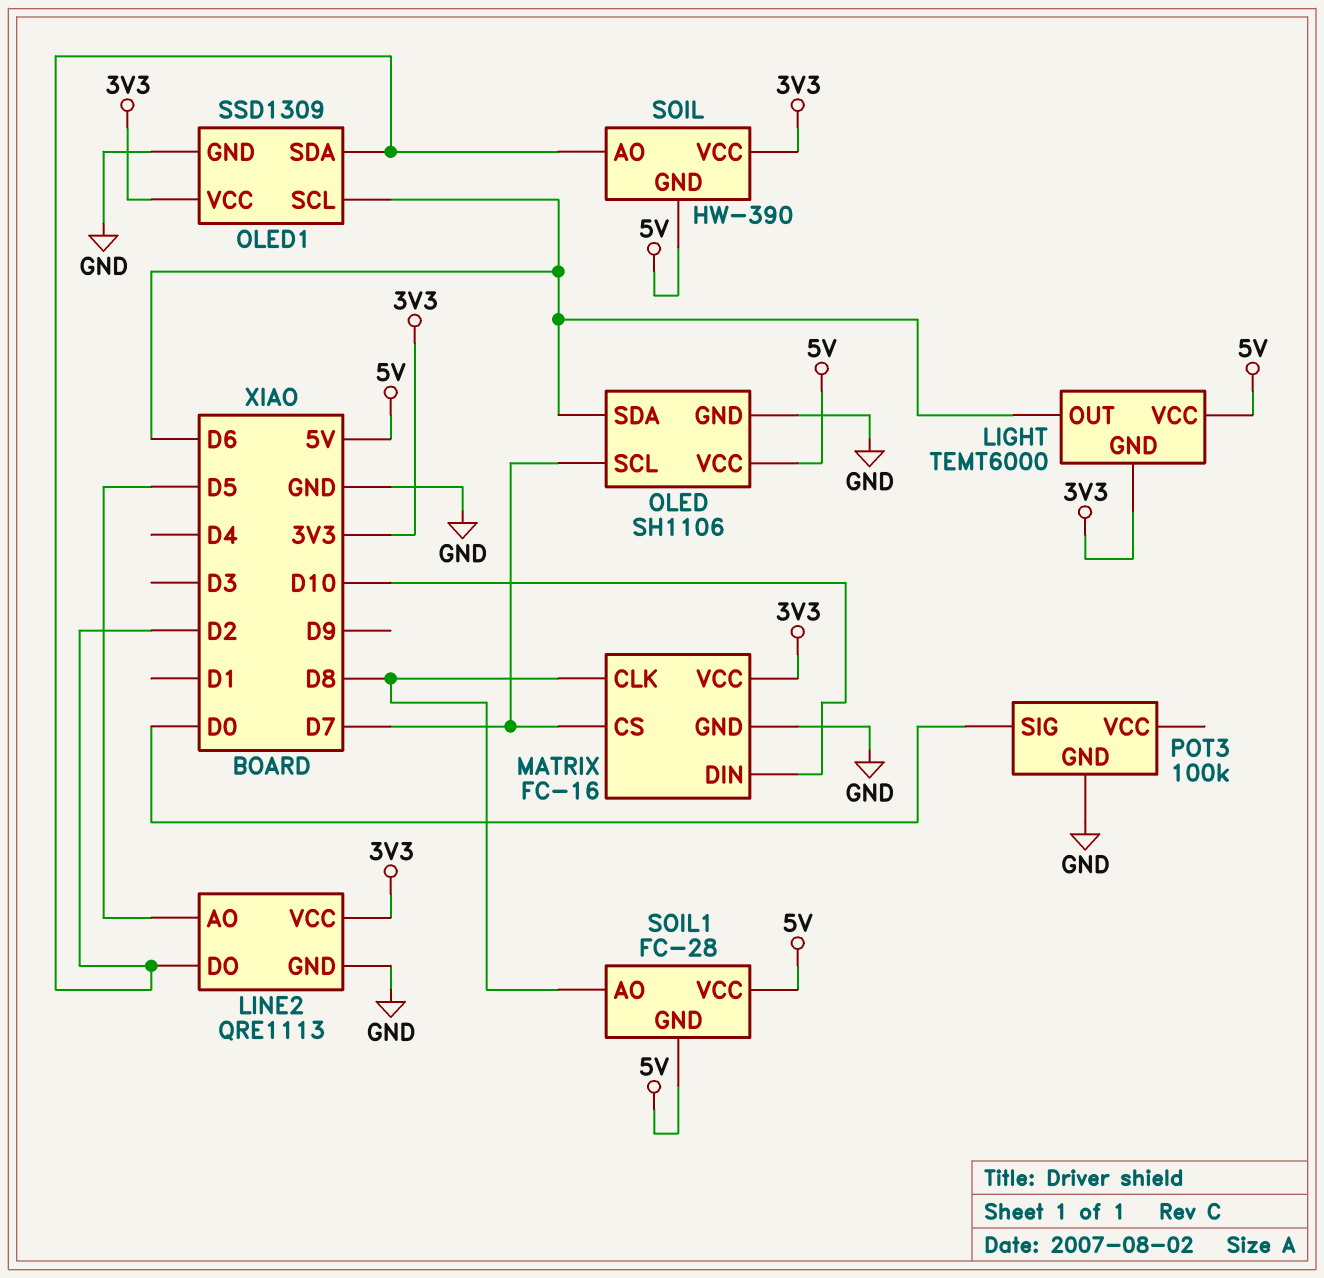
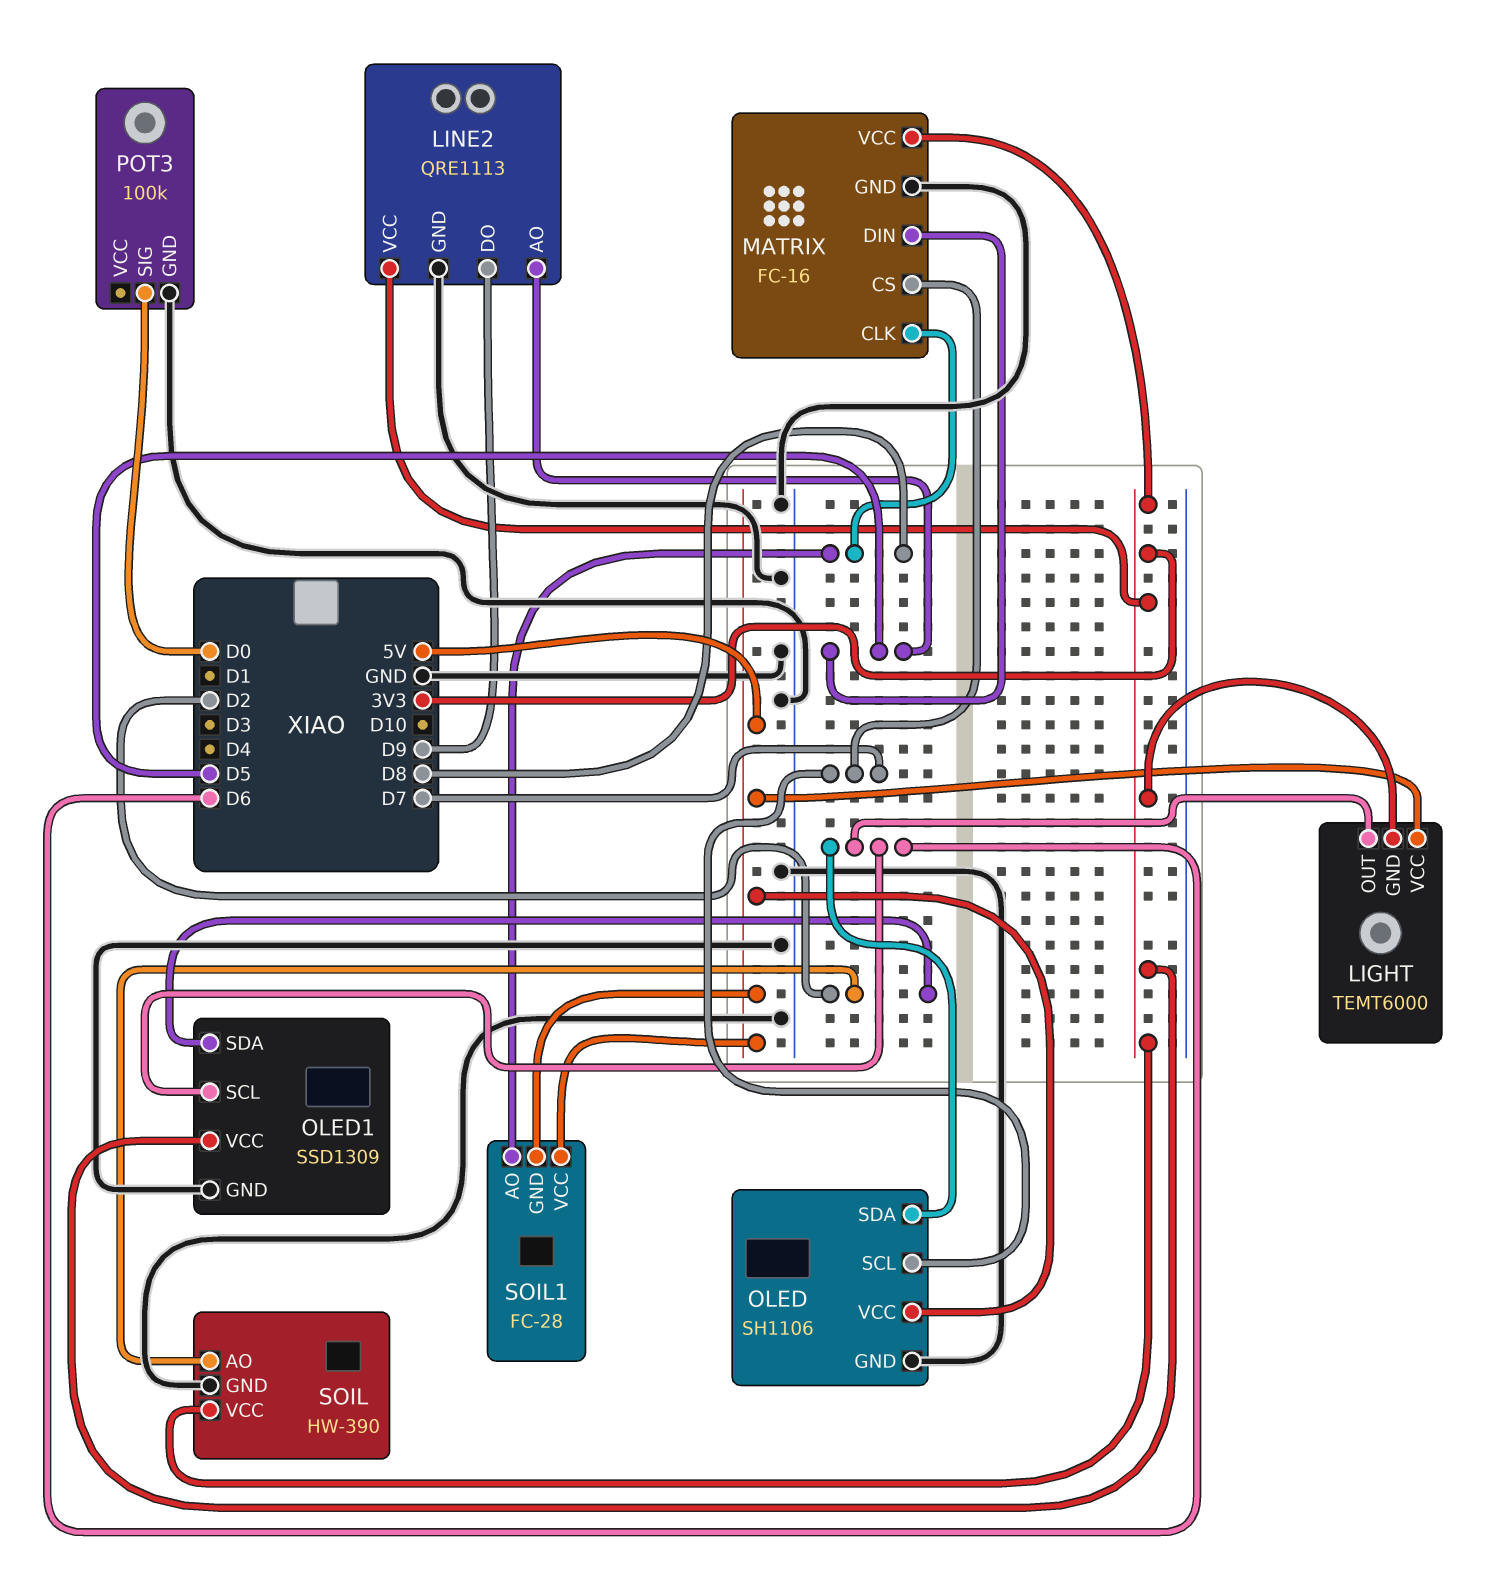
LINE2 pin DO: D2 -> D9
MATRIX pin DIN: D10 -> D5
SOIL pin GND: 5V -> GND

